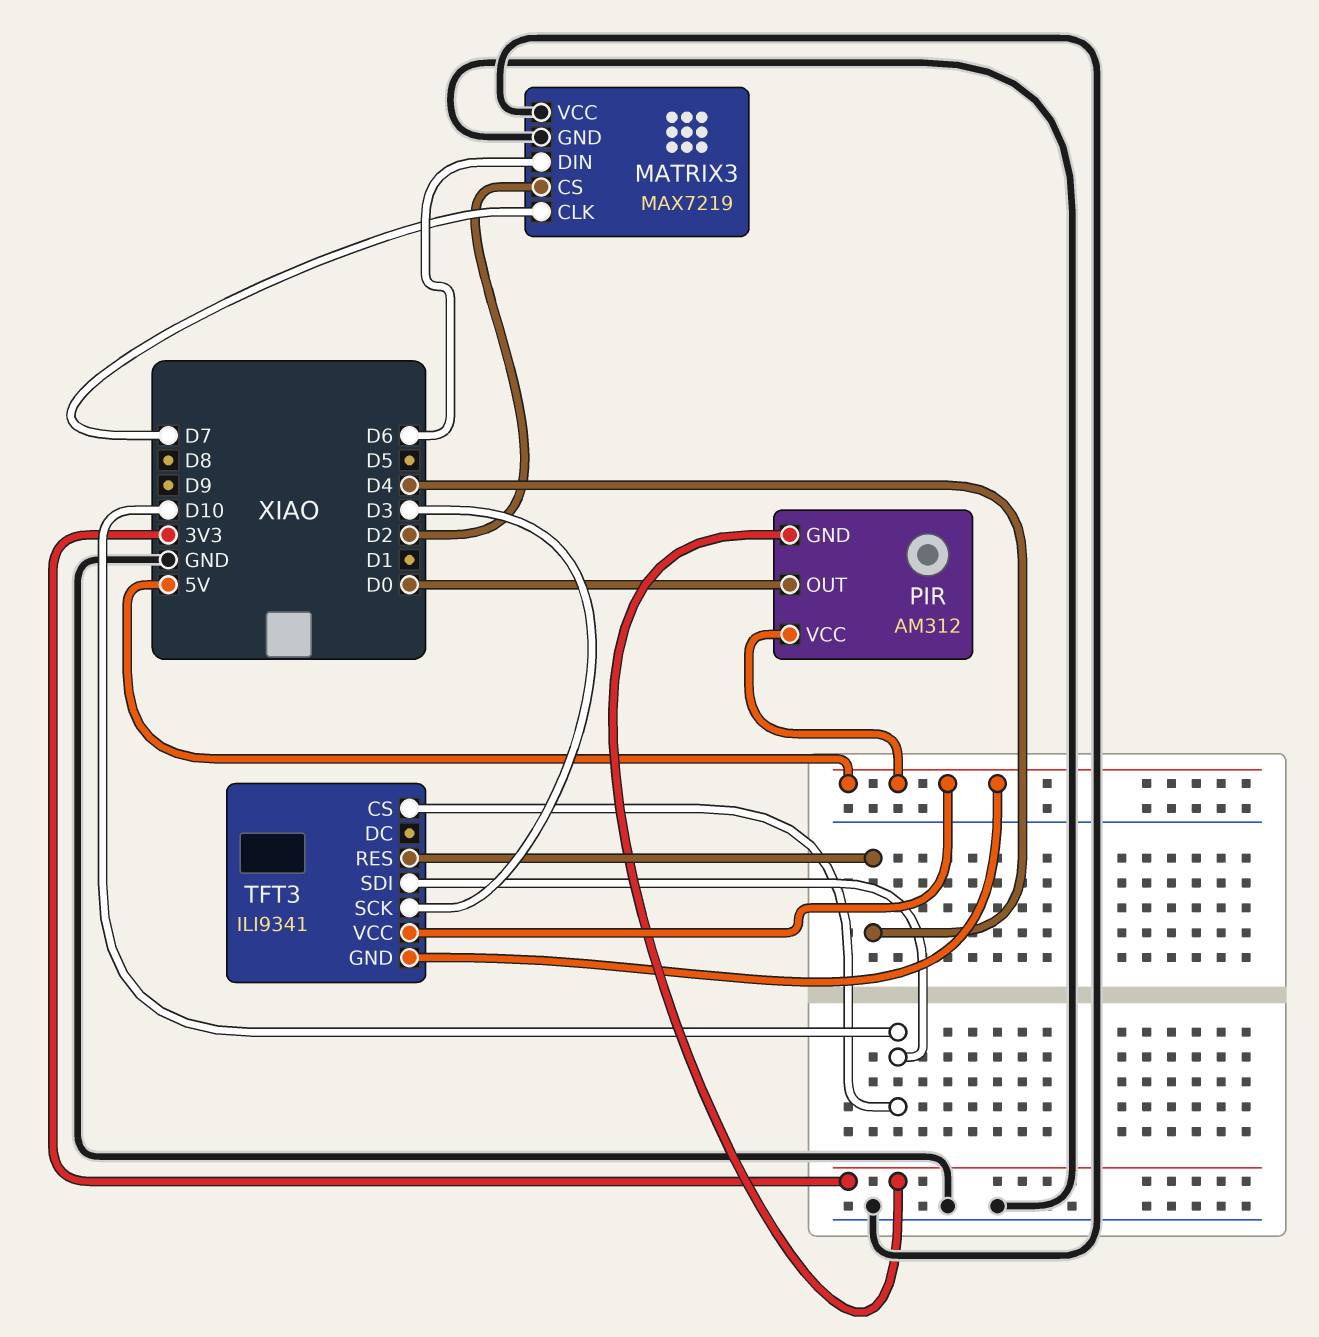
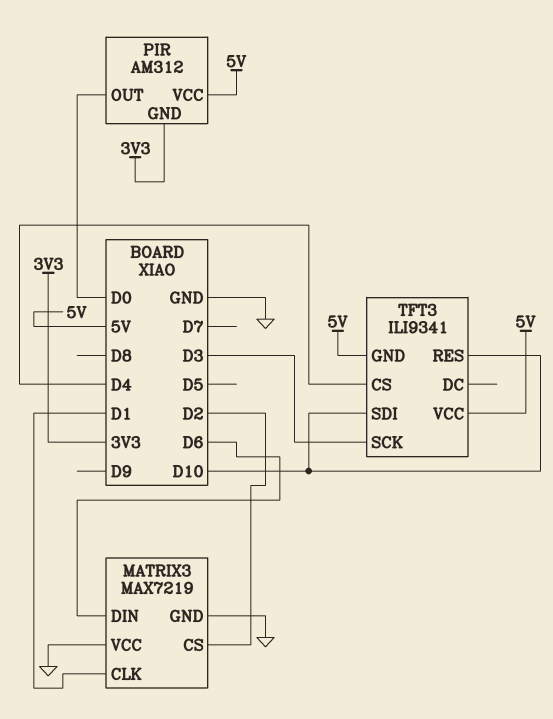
MATRIX3 pin CLK: D7 -> D1
TFT3 pin CS: D10 -> D4
TFT3 pin RES: D4 -> D10

